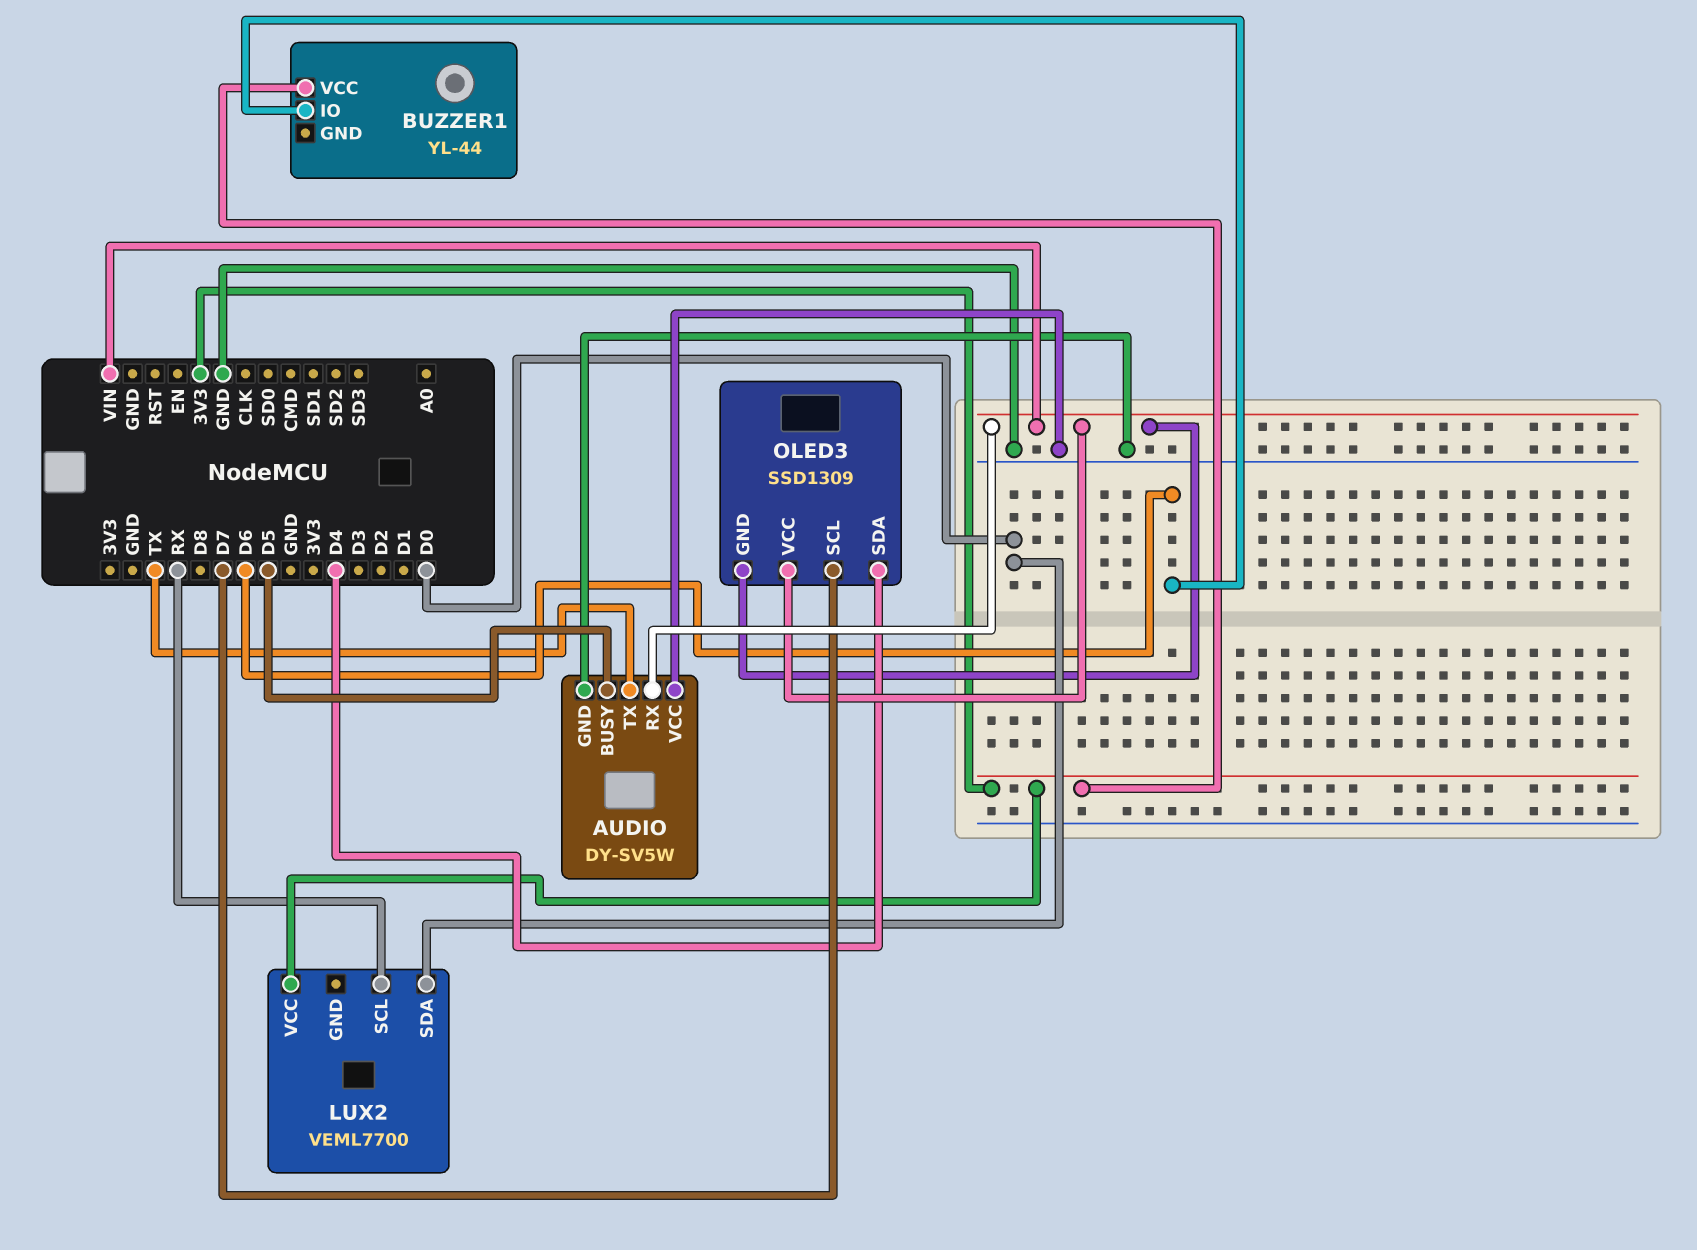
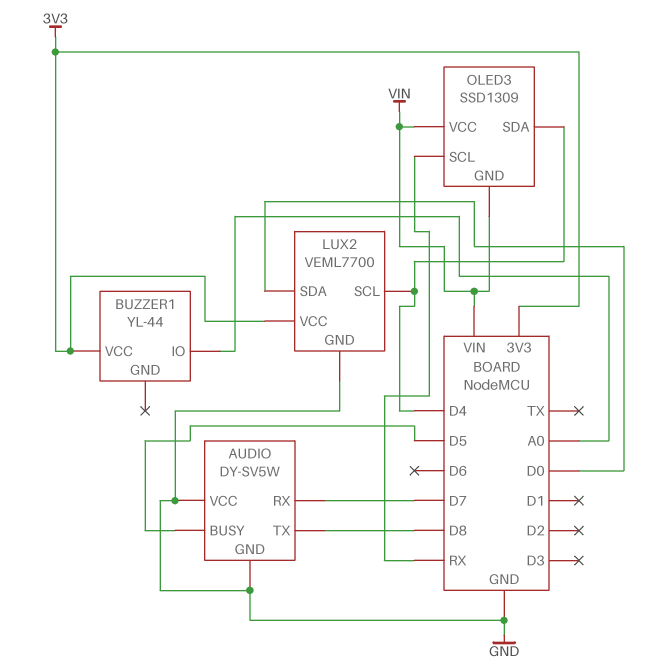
AUDIO pin RX: VIN -> D7
AUDIO pin TX: TX -> D8
BUZZER1 pin IO: D6 -> A0
LUX2 pin GND: none -> GND
LUX2 pin SCL: RX -> D4
OLED3 pin SCL: D7 -> RX

